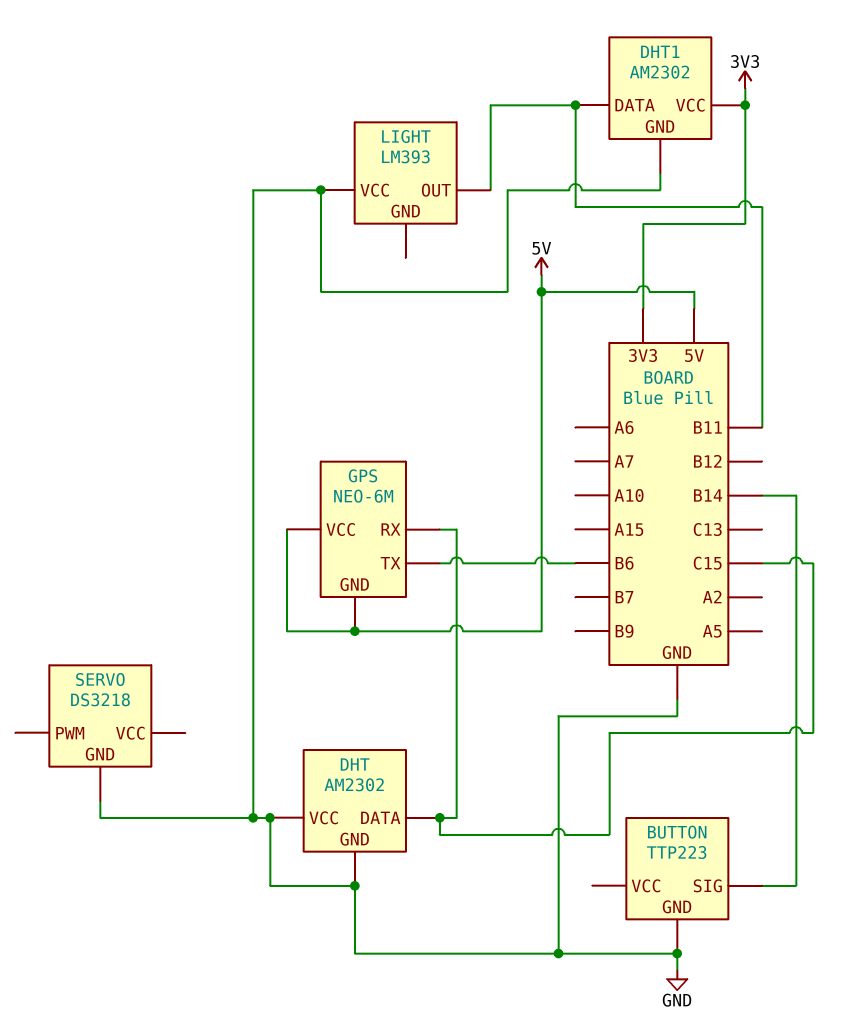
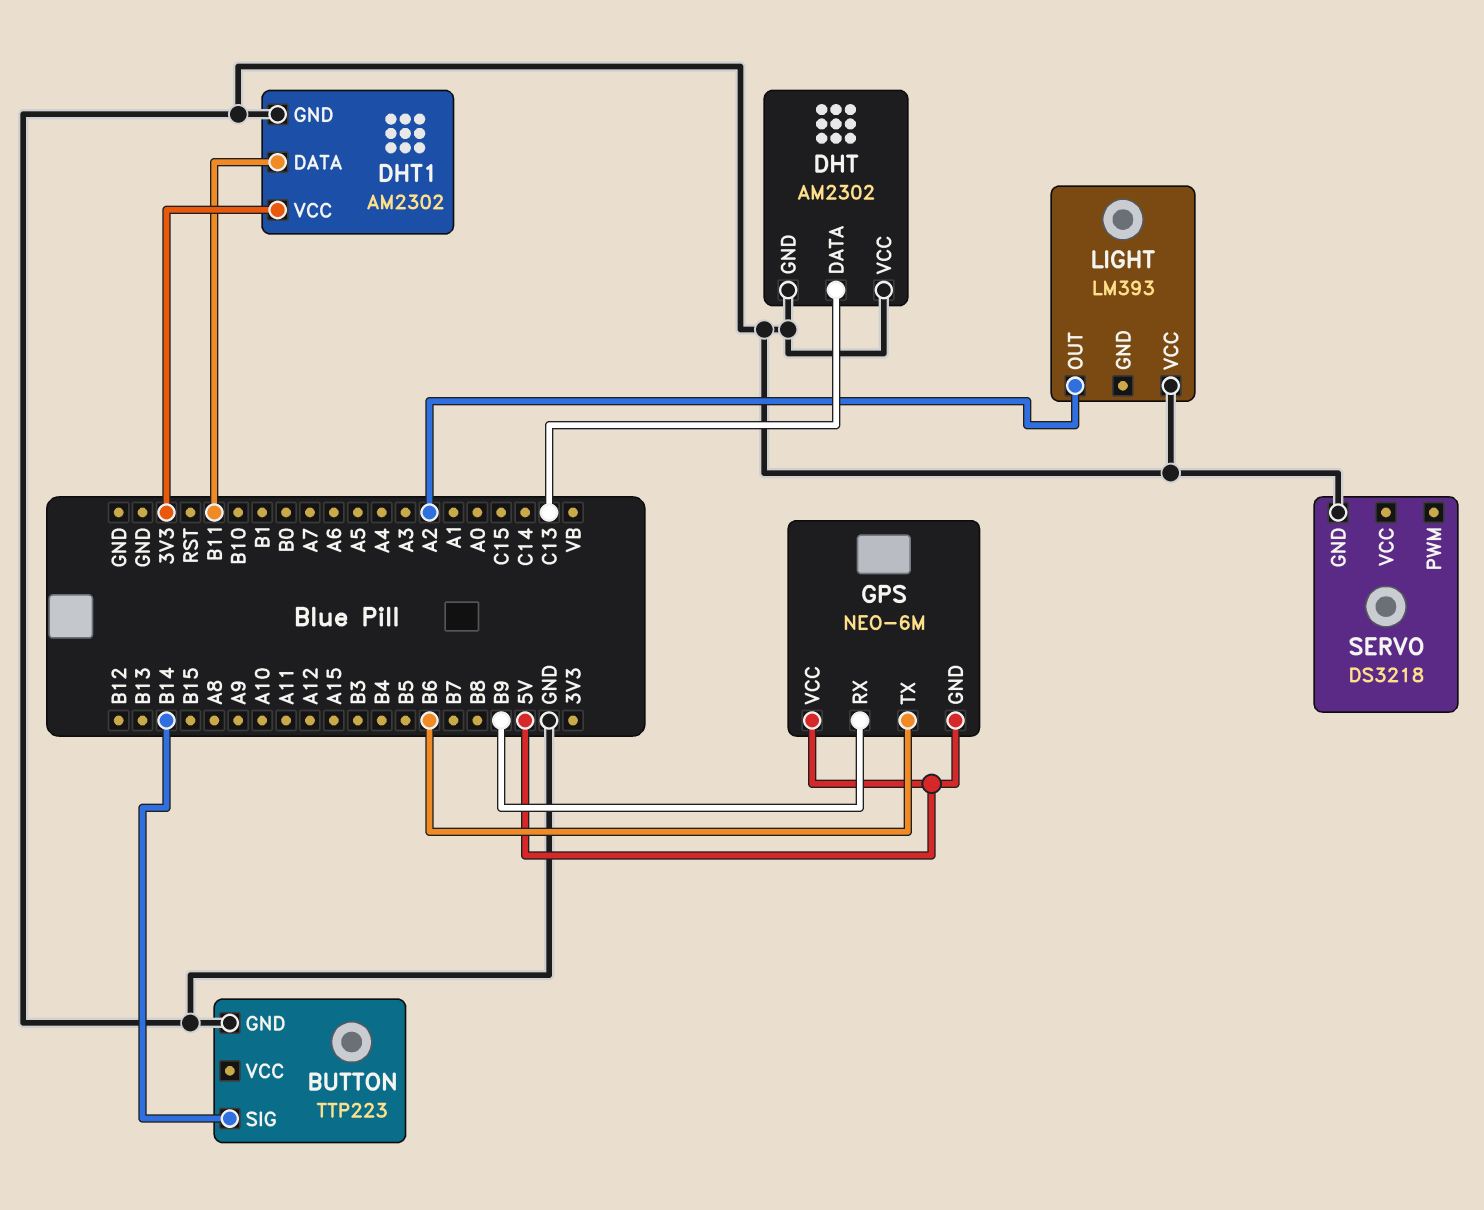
DHT pin DATA: C15 -> C13
GPS pin RX: C15 -> B9
LIGHT pin OUT: B11 -> A2

